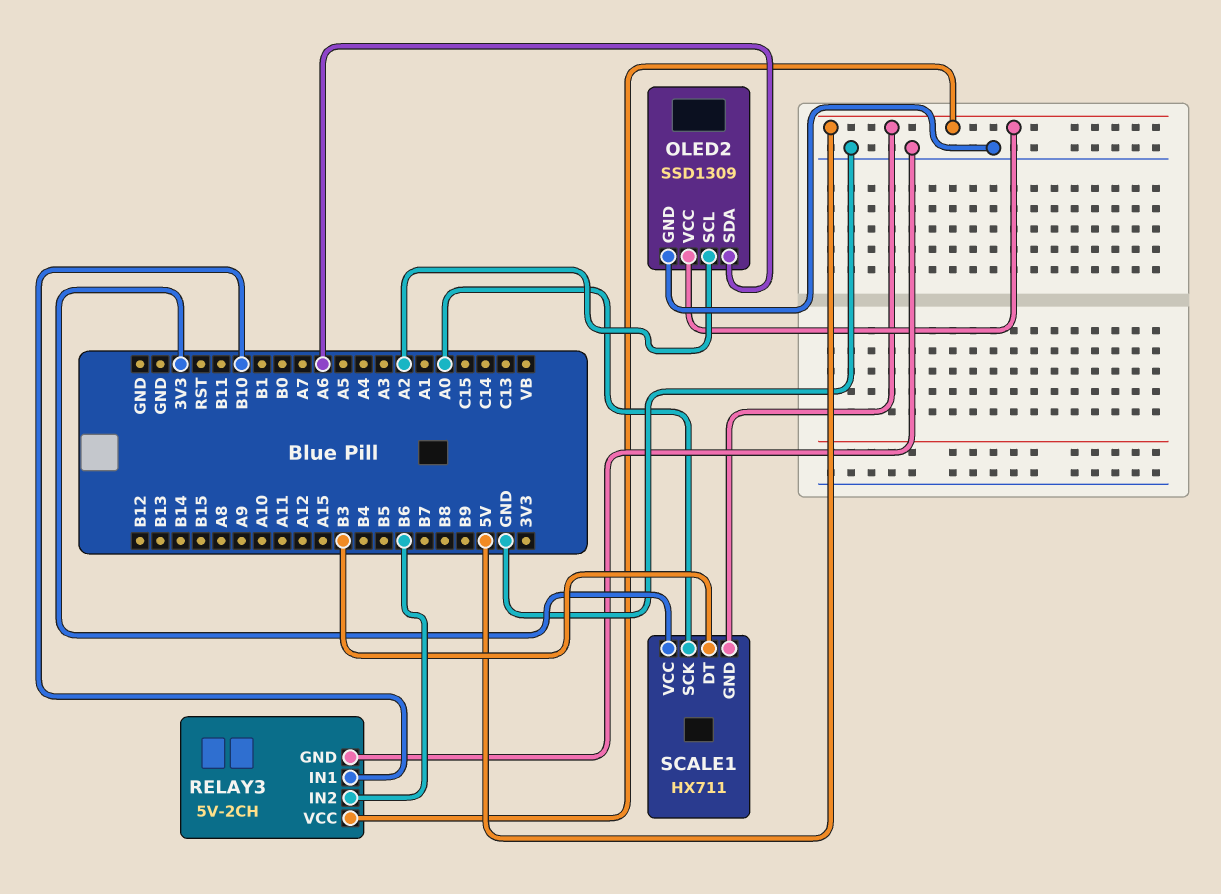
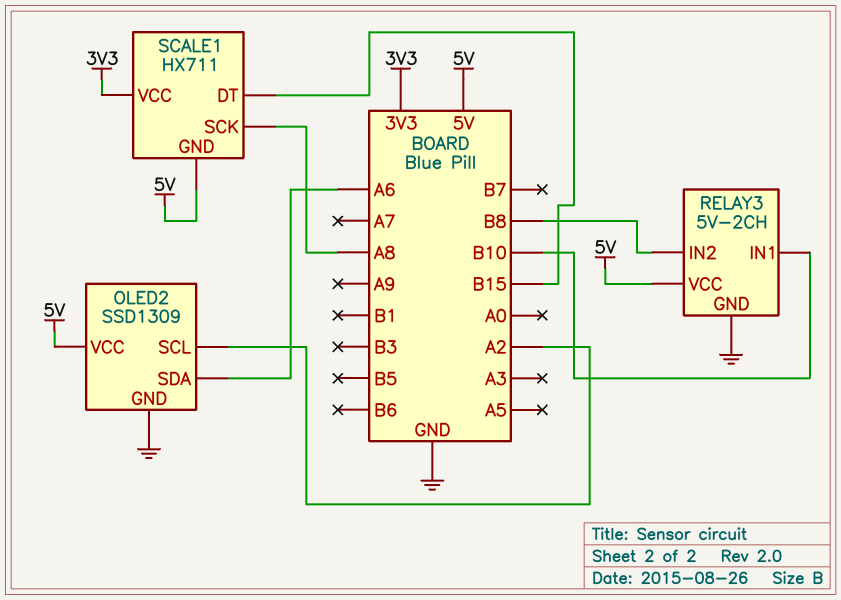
RELAY3 pin IN2: B6 -> B8
SCALE1 pin DT: B3 -> B15
SCALE1 pin SCK: A0 -> A8

